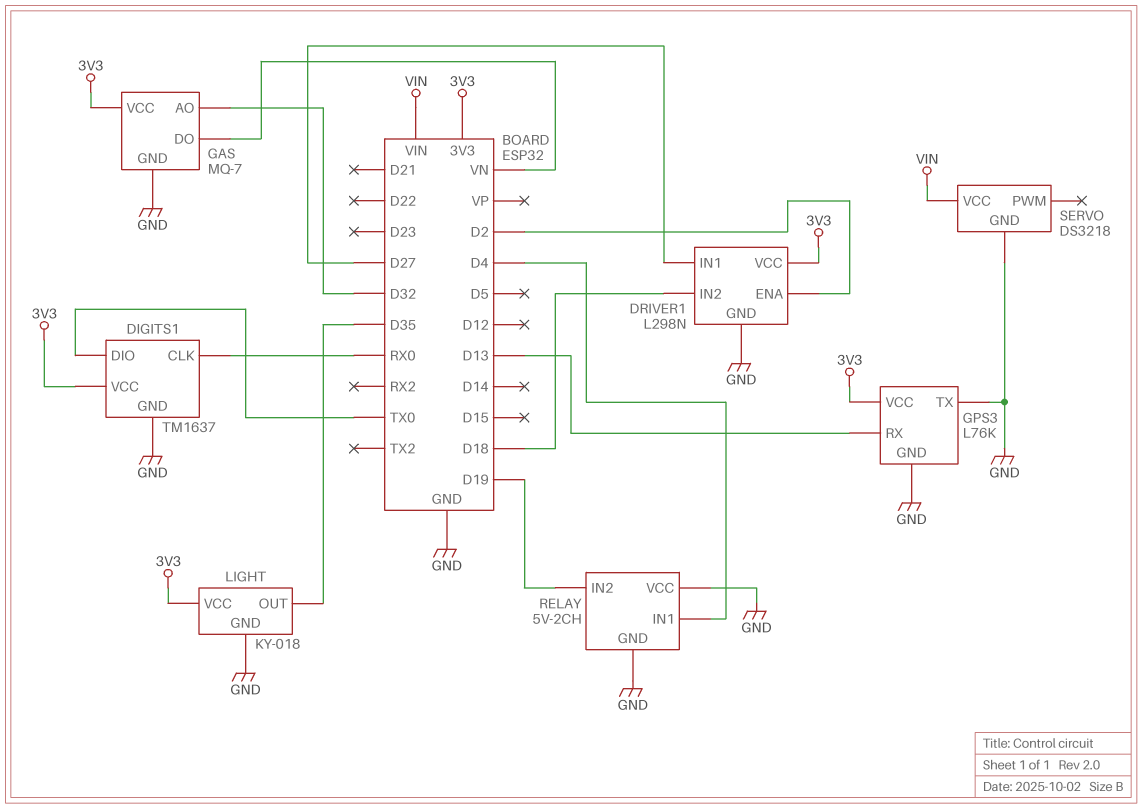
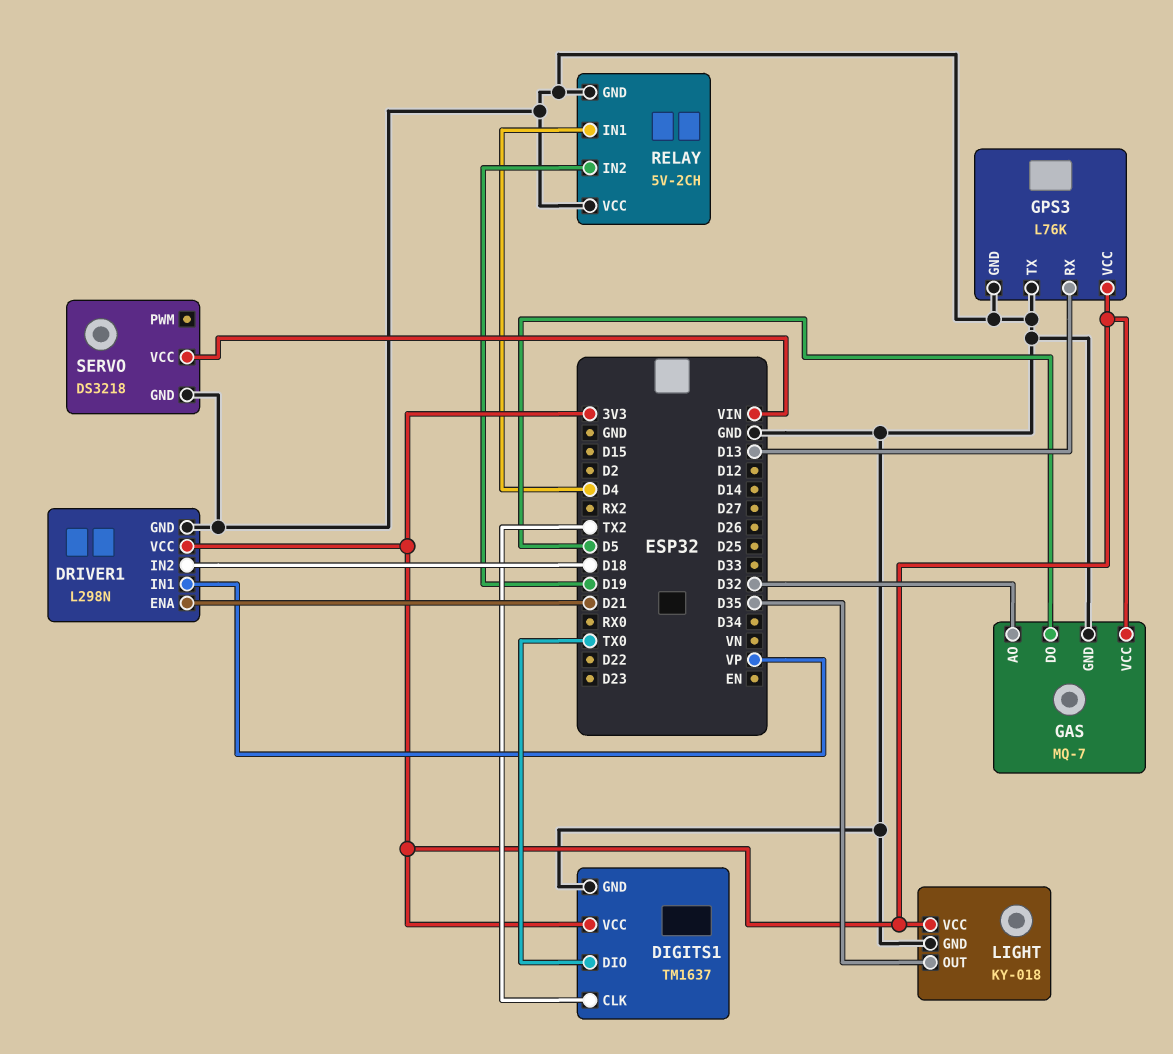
DIGITS1 pin CLK: RX0 -> TX2
DRIVER1 pin ENA: D2 -> D21
DRIVER1 pin IN1: D27 -> VP
GAS pin DO: VN -> D5

